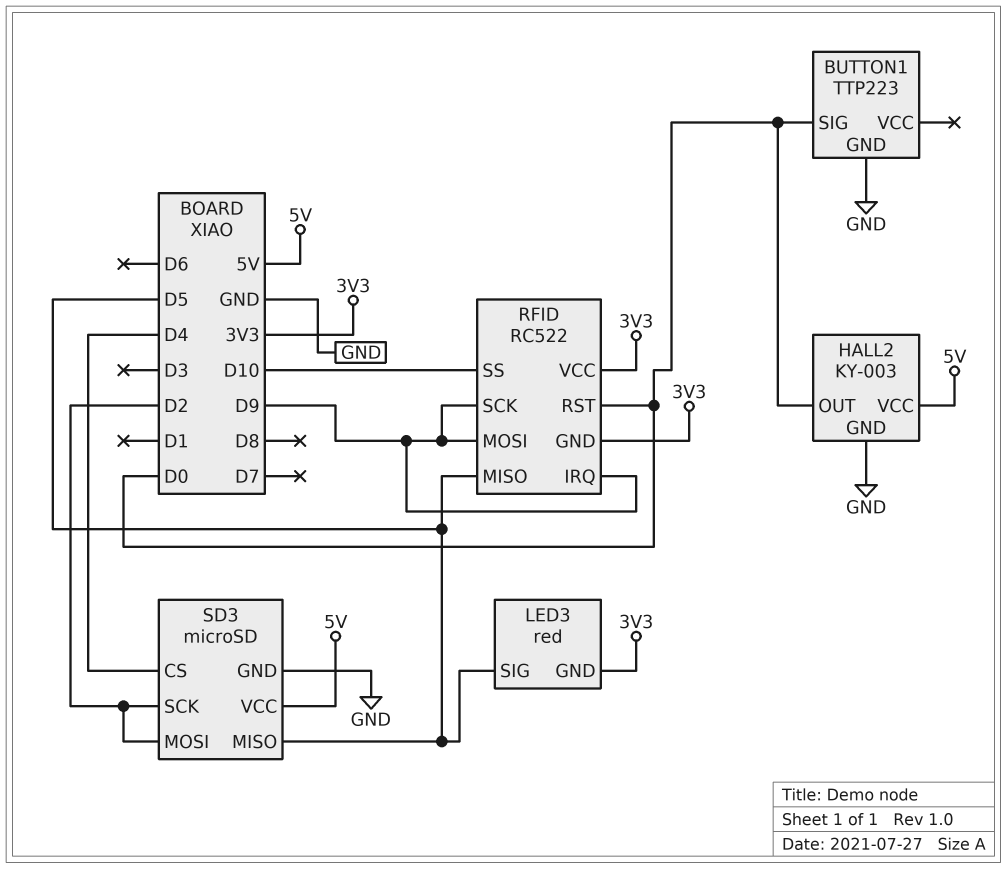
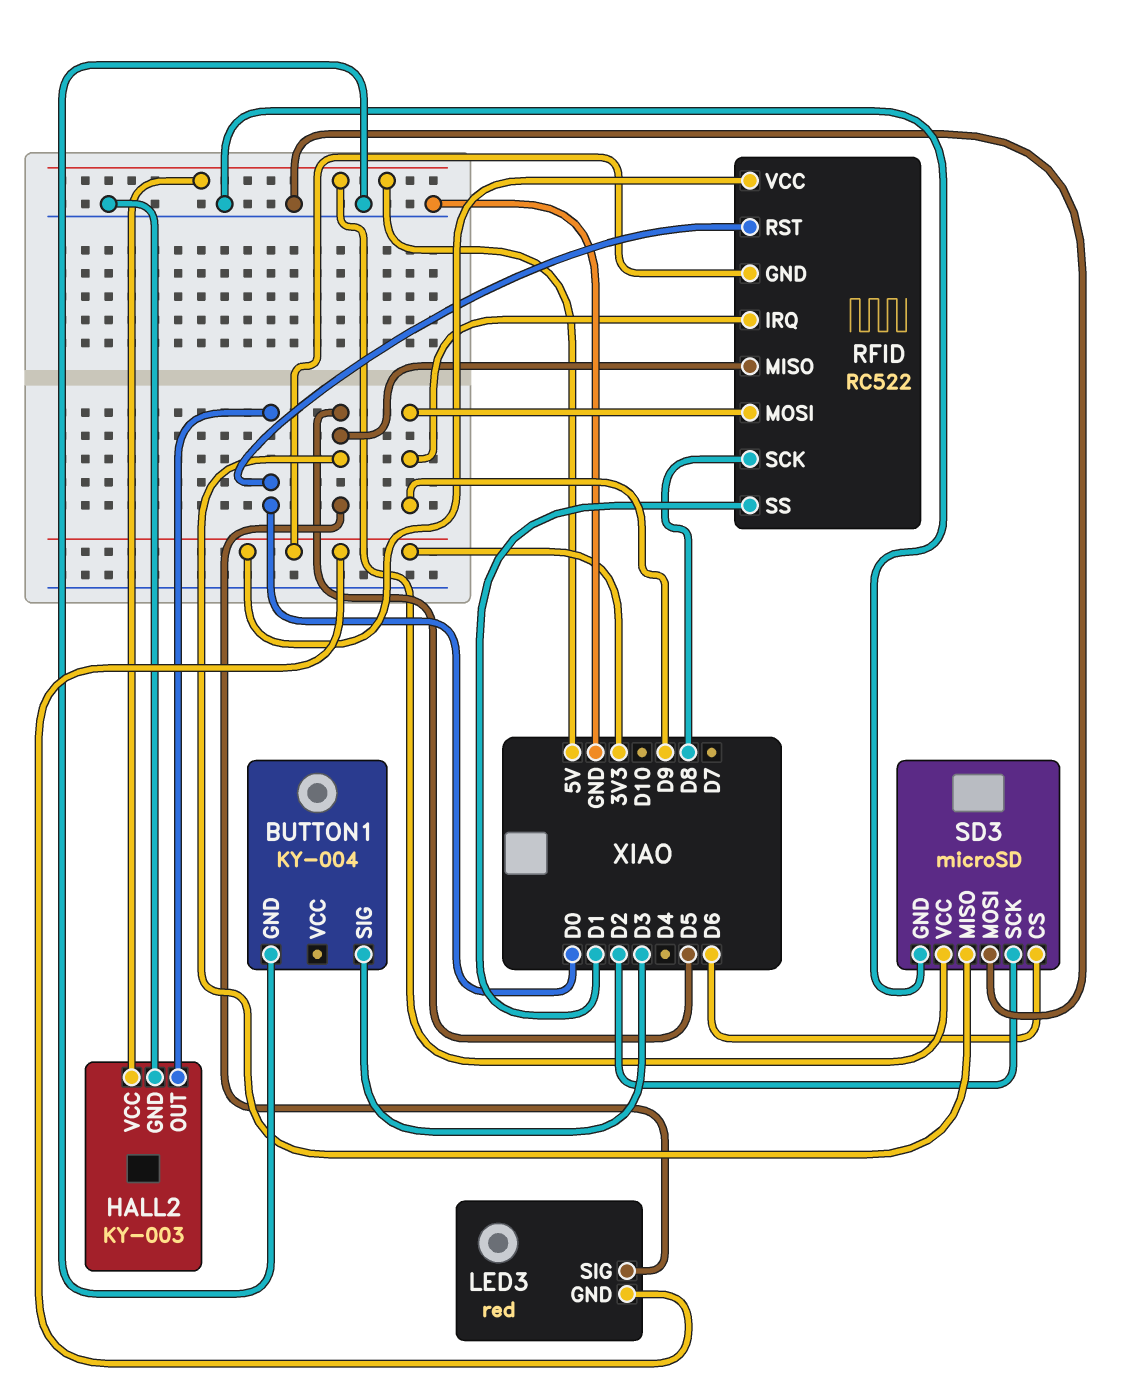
BUTTON1: TTP223 -> KY-004
BUTTON1 pin SIG: D0 -> D3
RFID pin SCK: D9 -> D8
RFID pin SS: D10 -> D1
SD3 pin CS: D4 -> D6
SD3 pin MOSI: D2 -> GND

